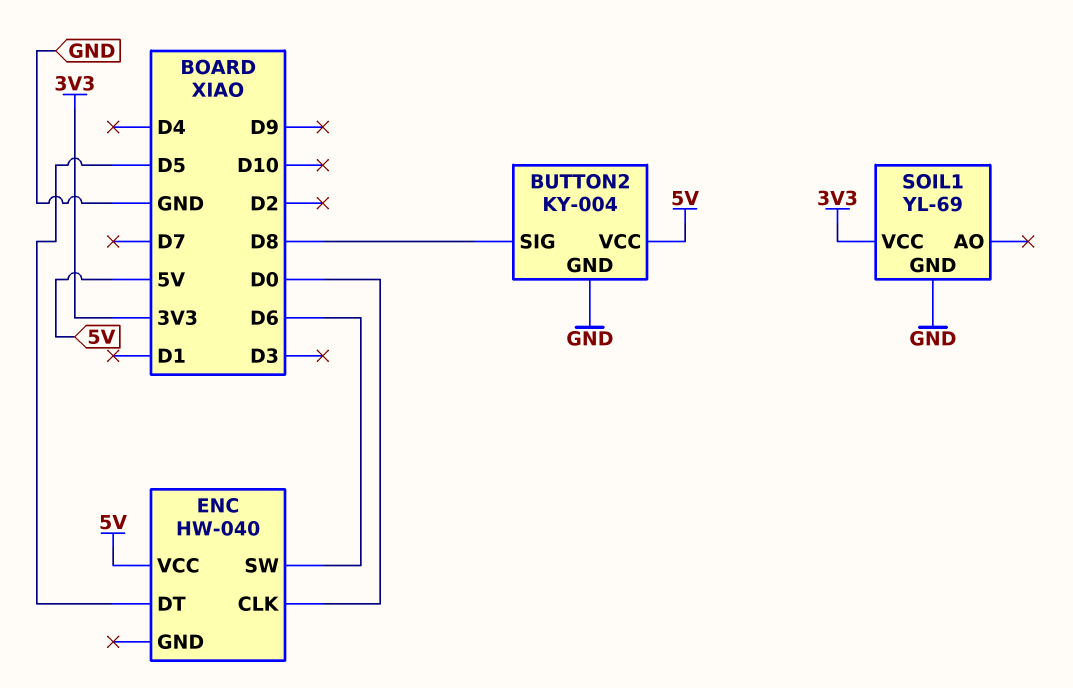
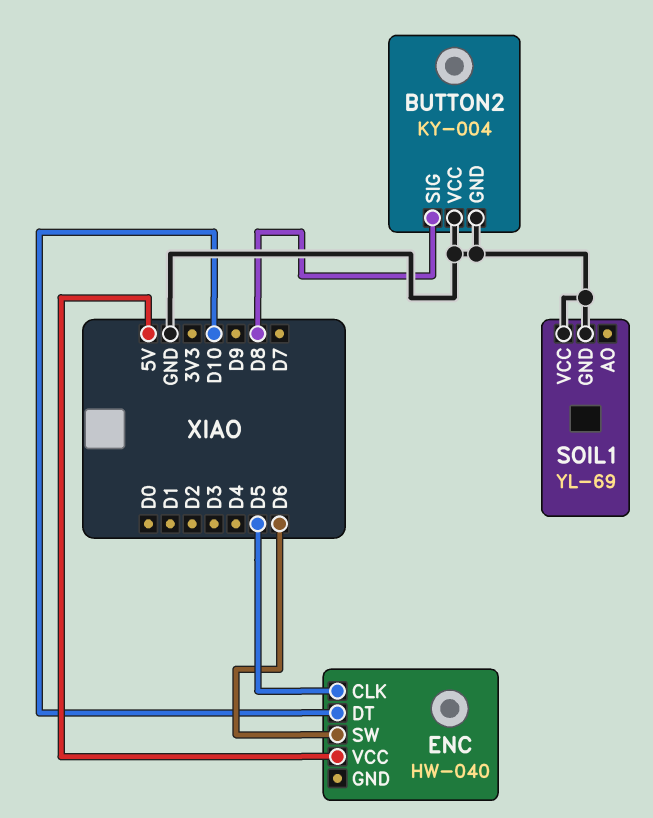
BUTTON2 pin VCC: 5V -> GND
ENC pin CLK: D0 -> D5
ENC pin DT: D5 -> D10
SOIL1 pin VCC: 3V3 -> GND

